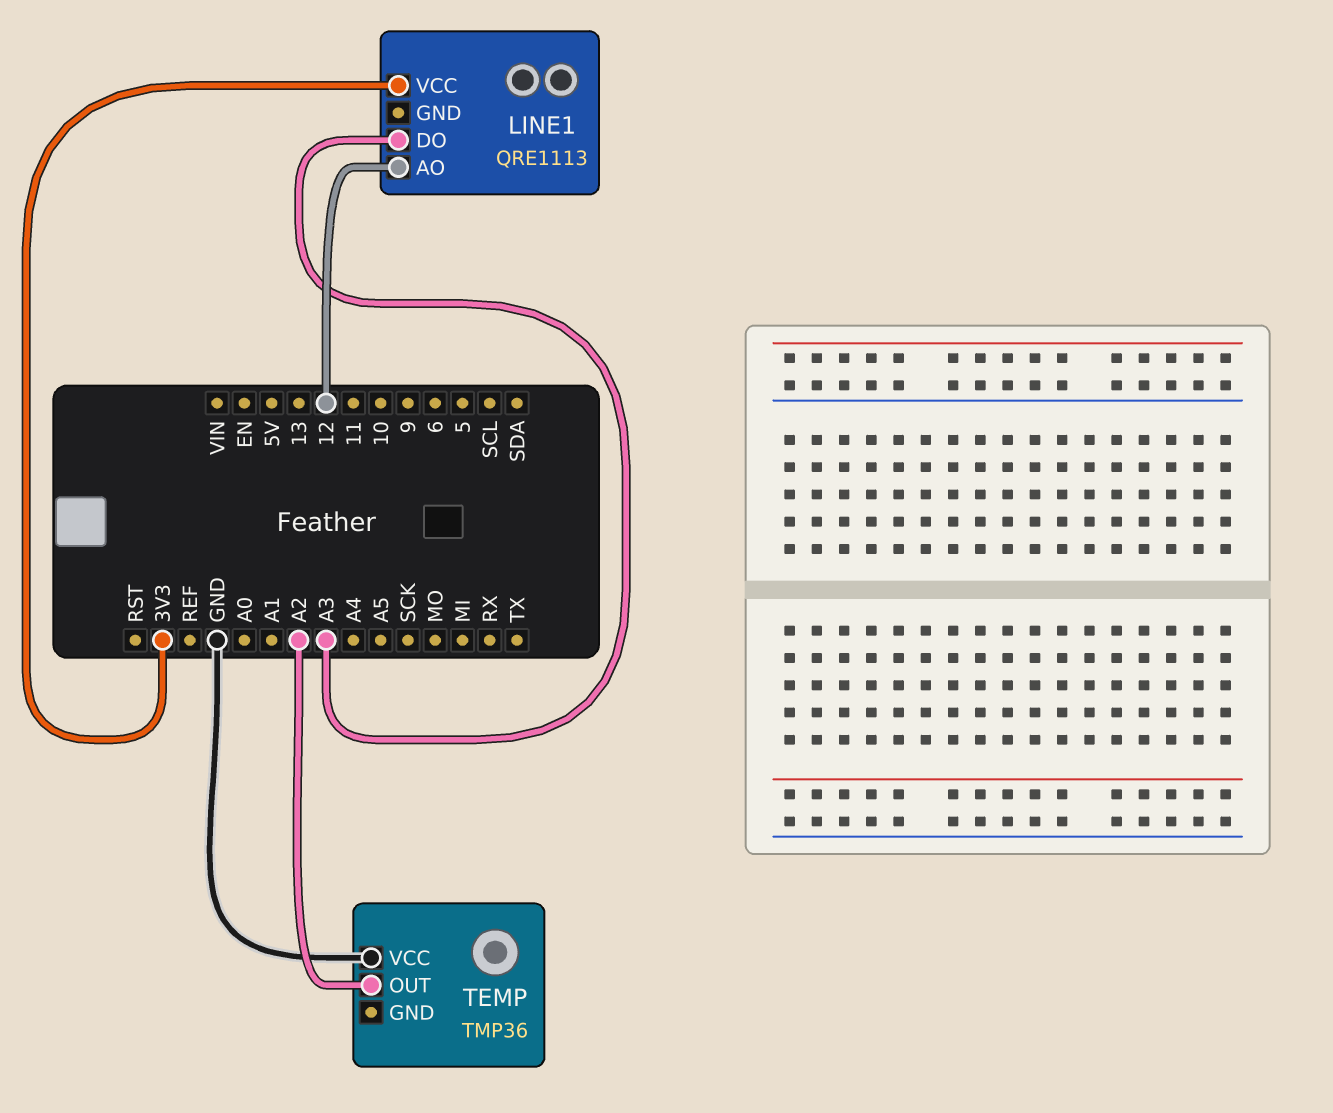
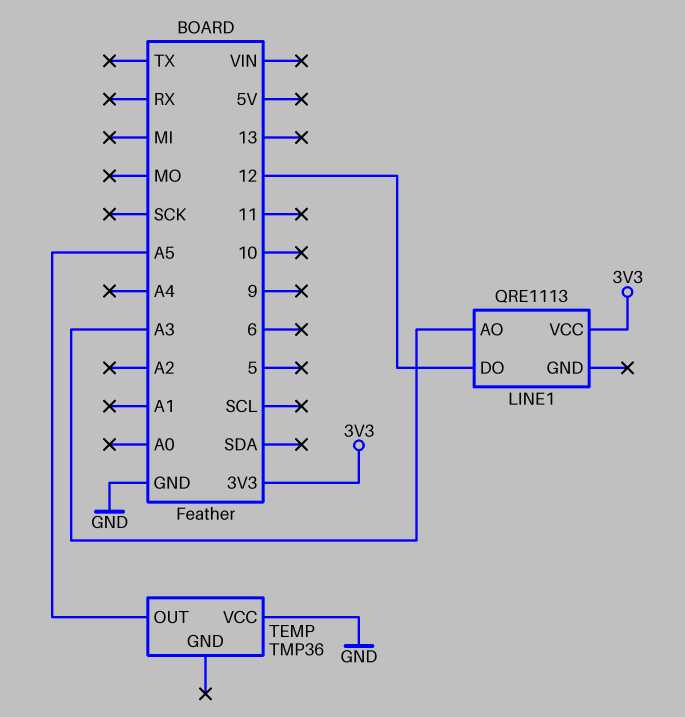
LINE1 pin AO: 12 -> A3
LINE1 pin DO: A3 -> 12
TEMP pin OUT: A2 -> A5

